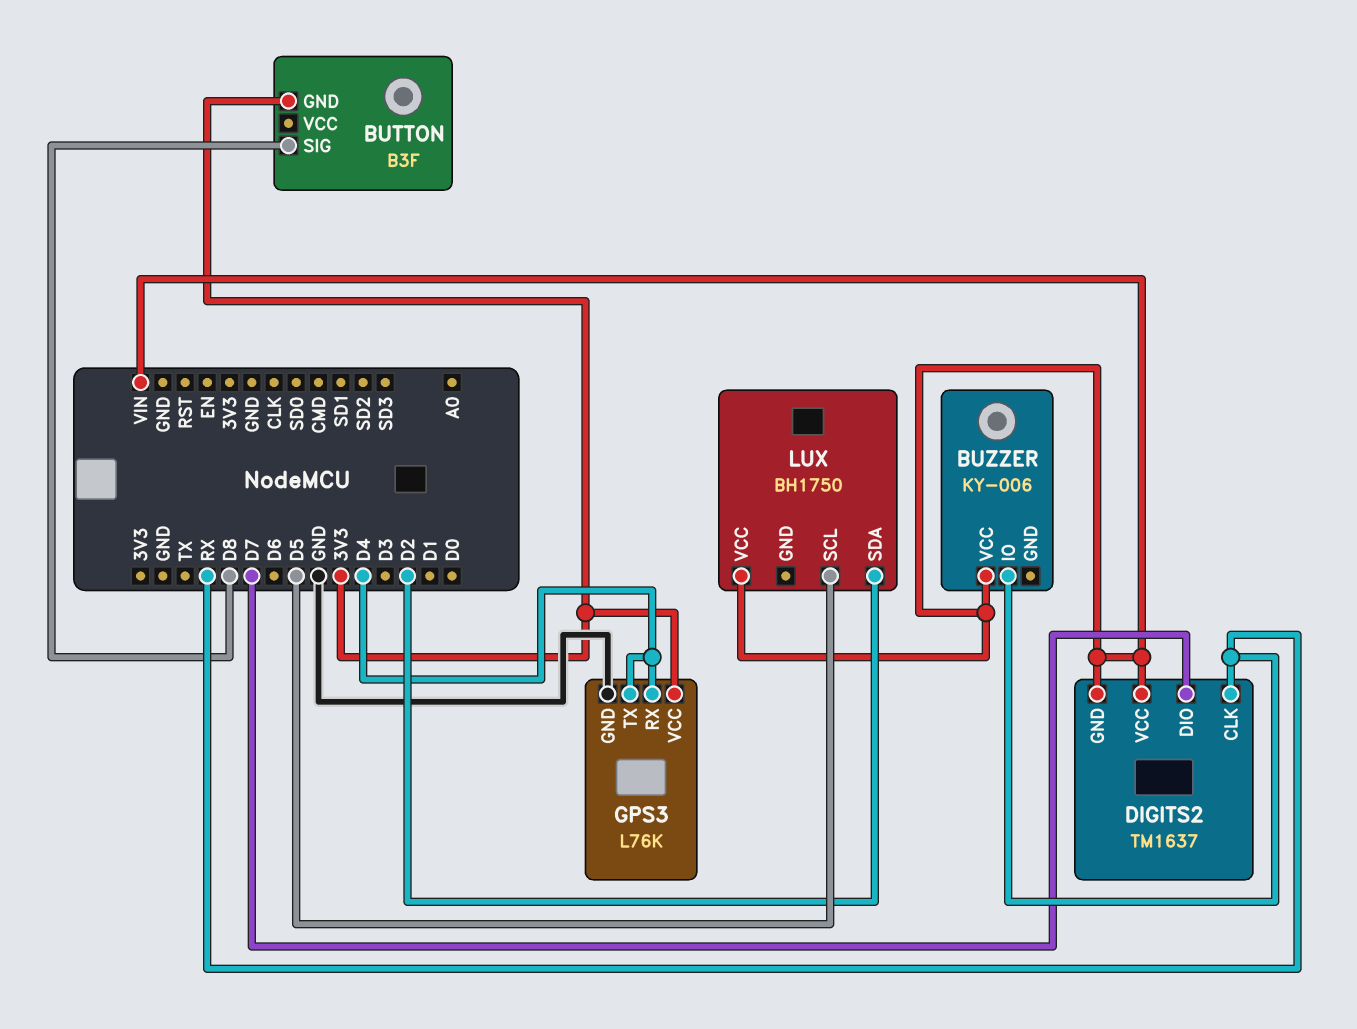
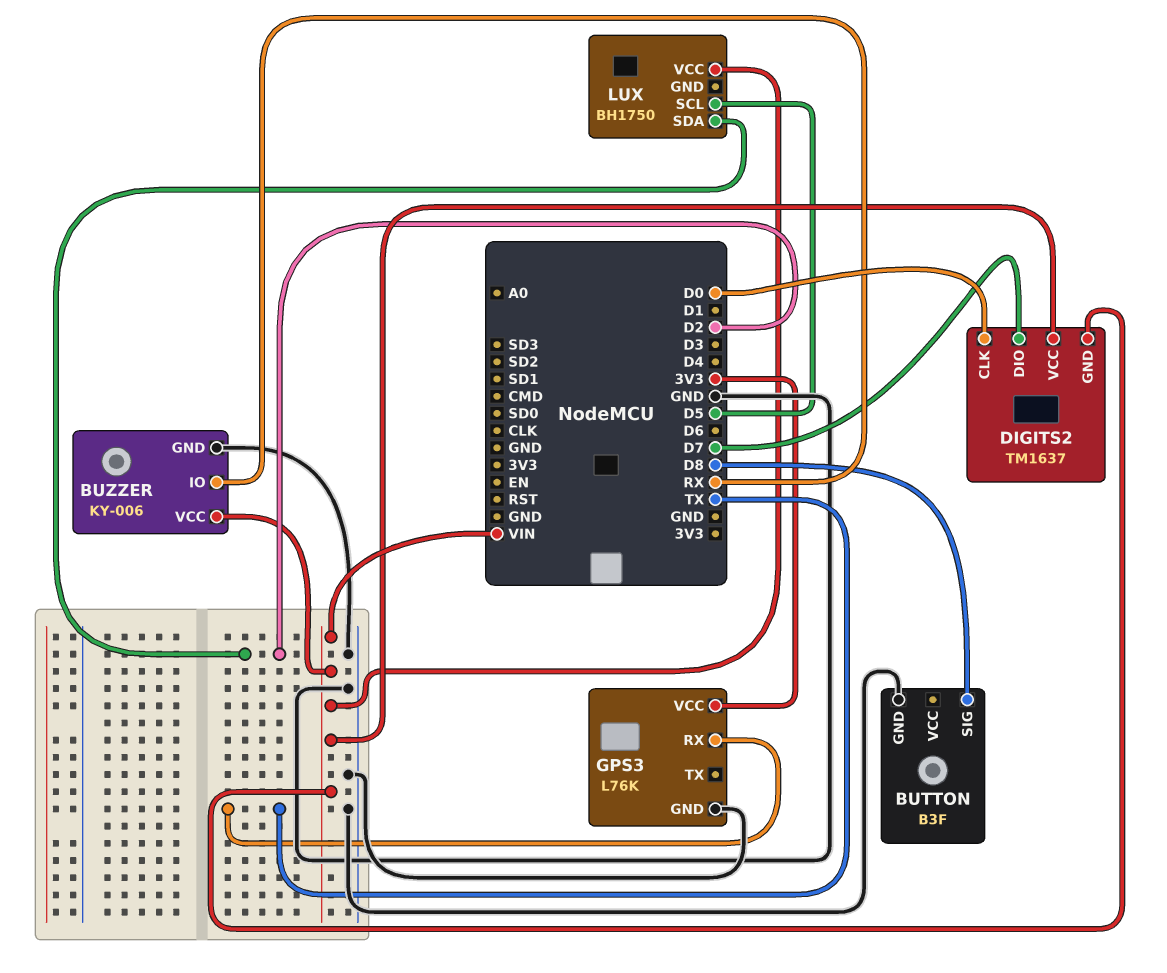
BUTTON pin GND: 3V3 -> GND
BUZZER pin GND: none -> GND
DIGITS2 pin CLK: RX -> D0
GPS3 pin RX: D4 -> TX
GPS3 pin TX: D4 -> none

